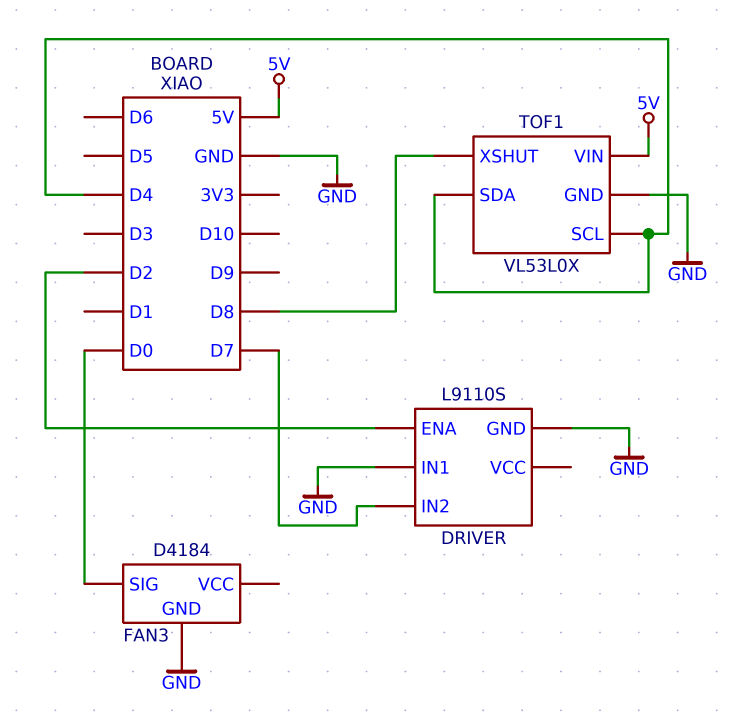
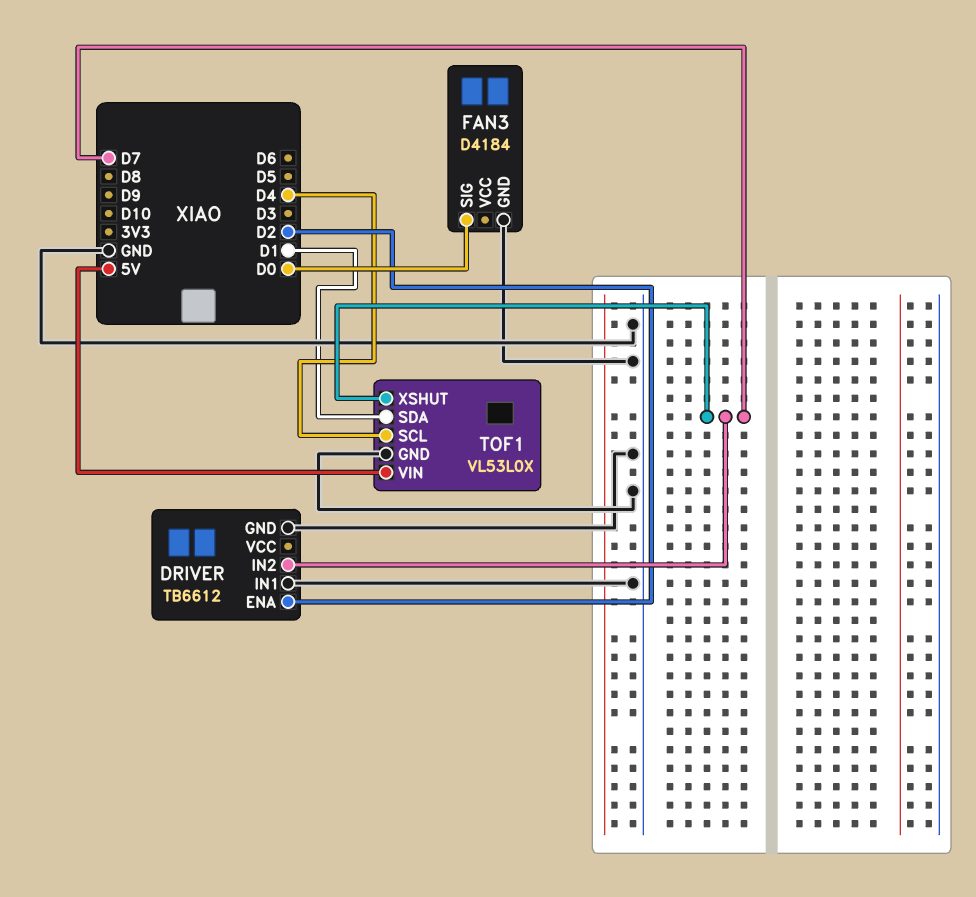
DRIVER: L9110S -> TB6612
TOF1 pin SDA: D4 -> D1
TOF1 pin XSHUT: D8 -> D7

